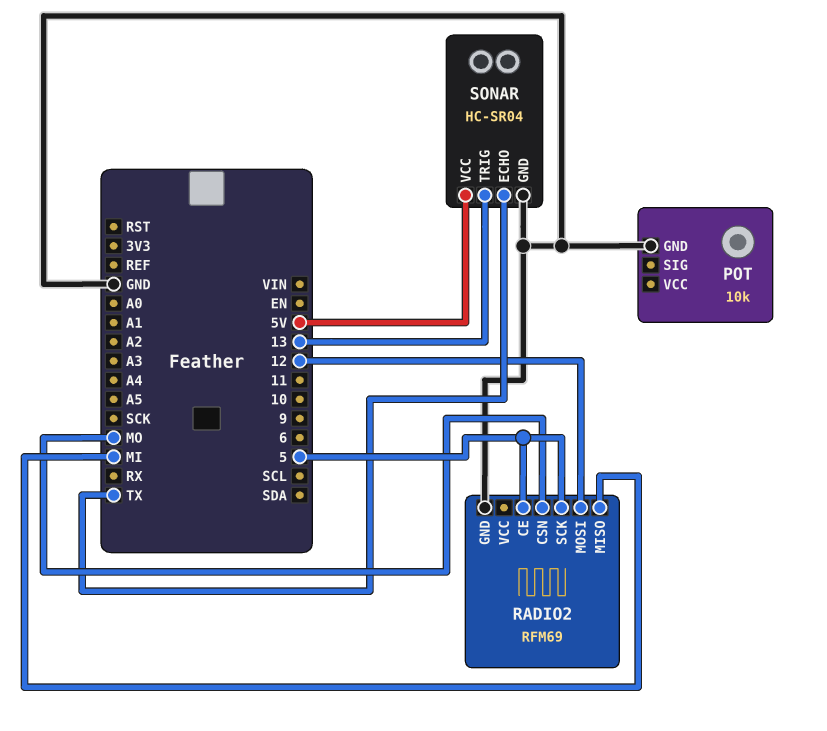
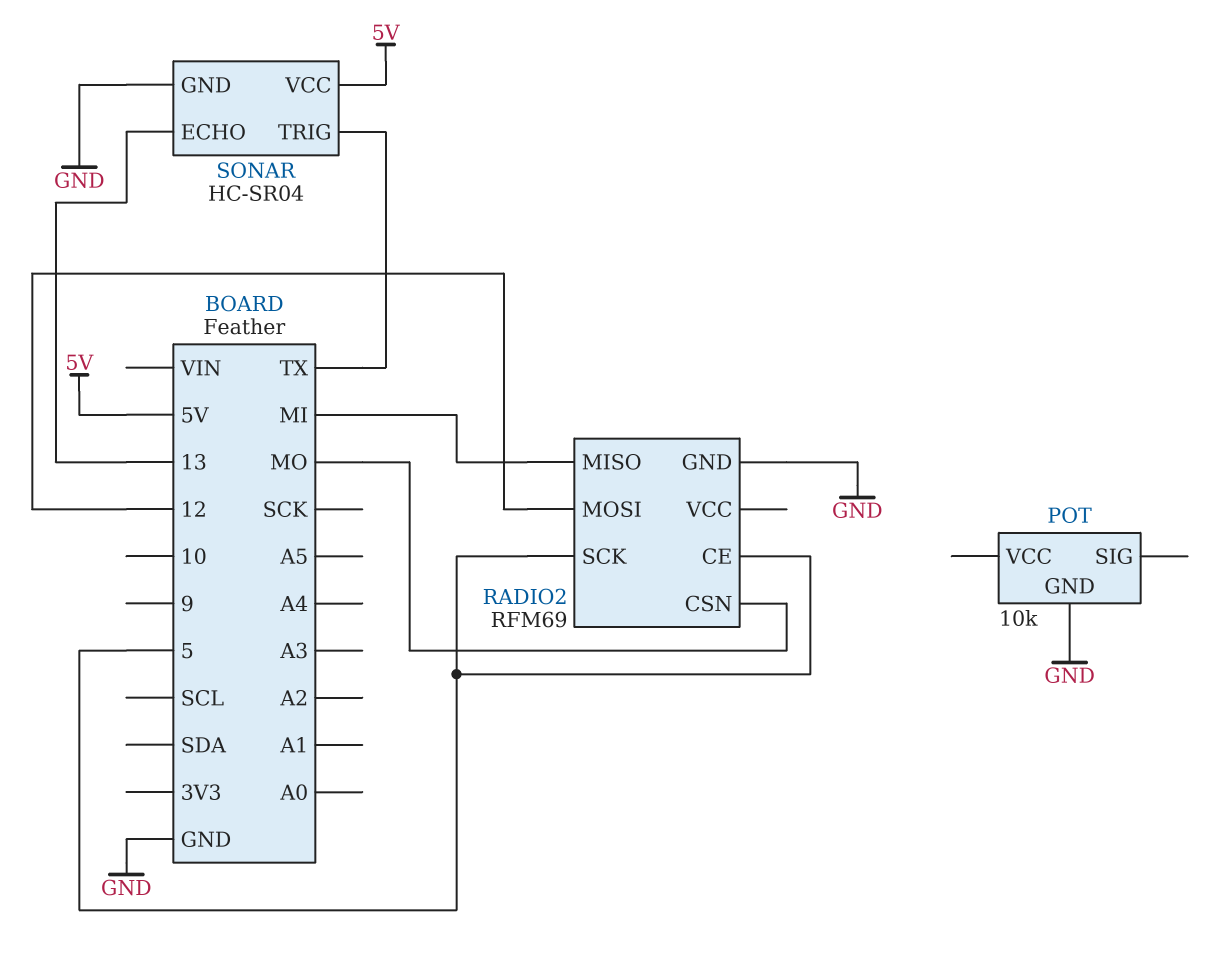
SONAR pin ECHO: TX -> 13
SONAR pin TRIG: 13 -> TX

